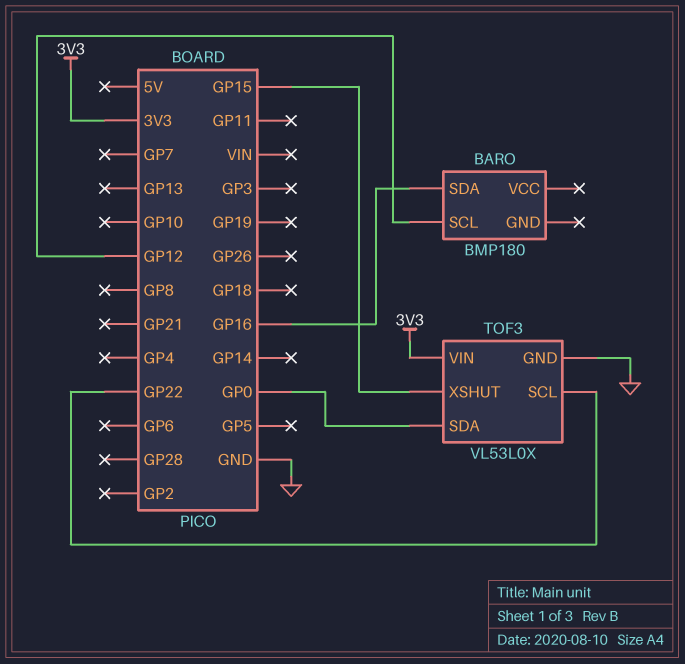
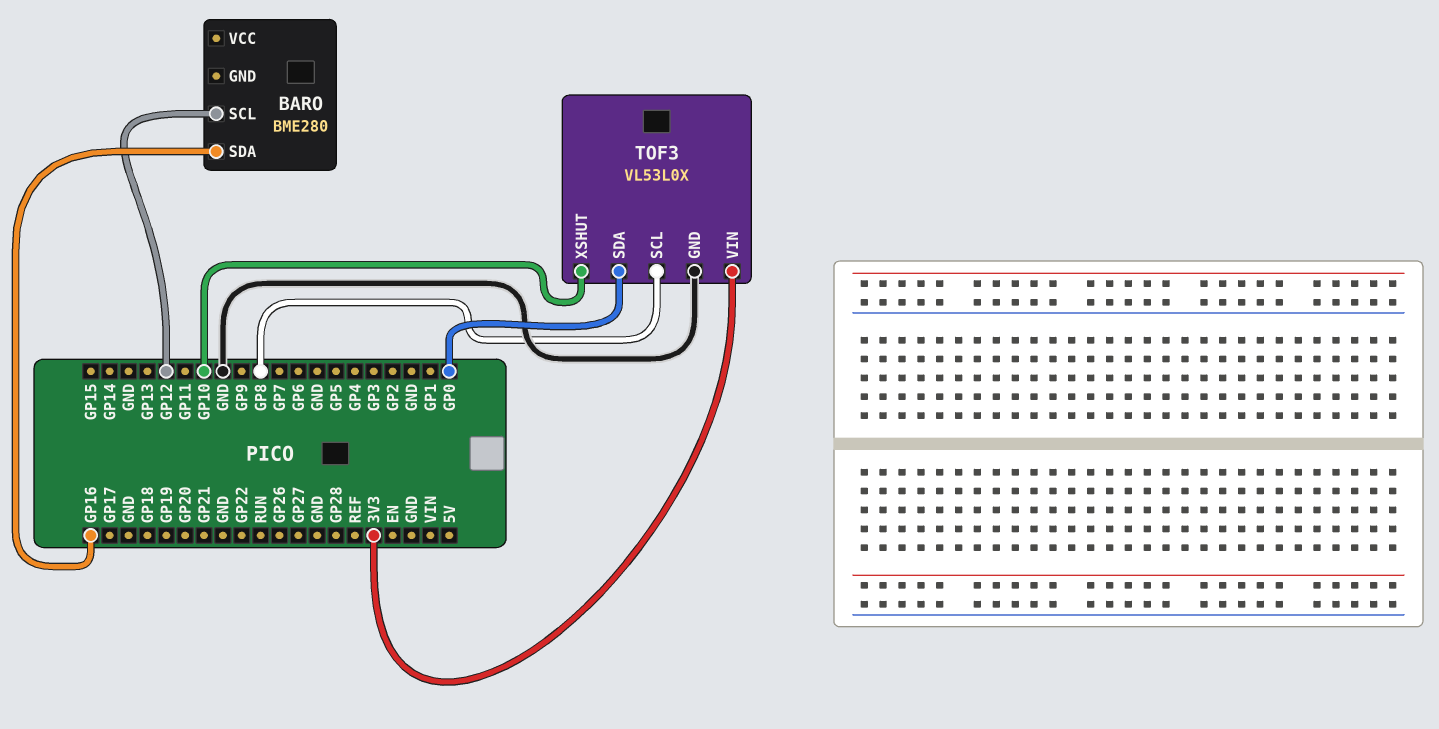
BARO: BMP180 -> BME280
TOF3 pin SCL: GP22 -> GP8
TOF3 pin XSHUT: GP15 -> GP10

